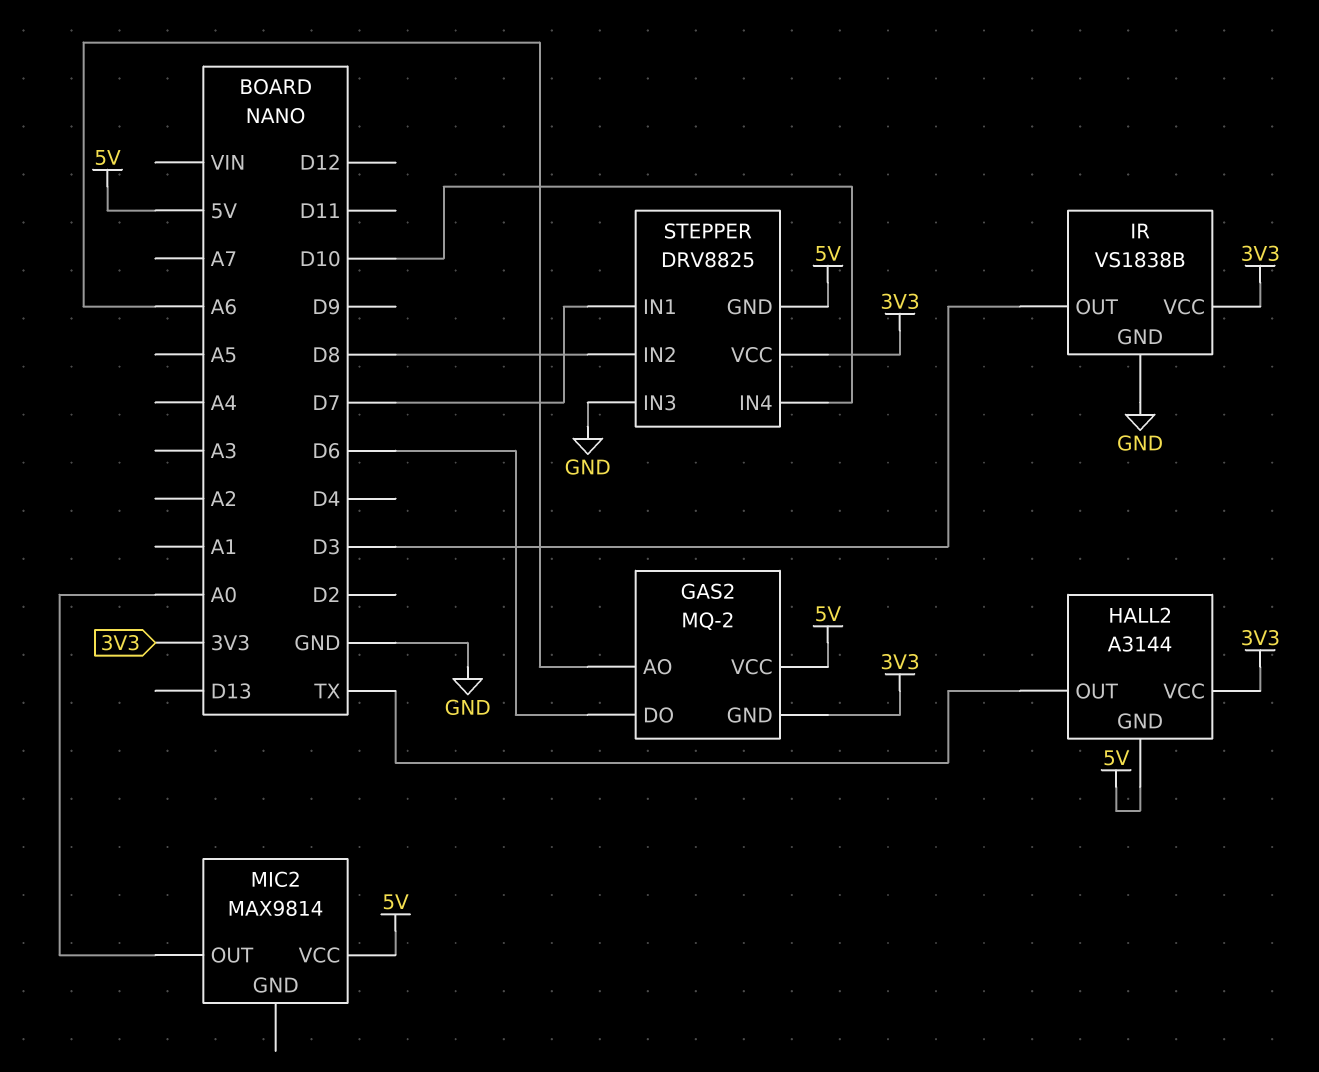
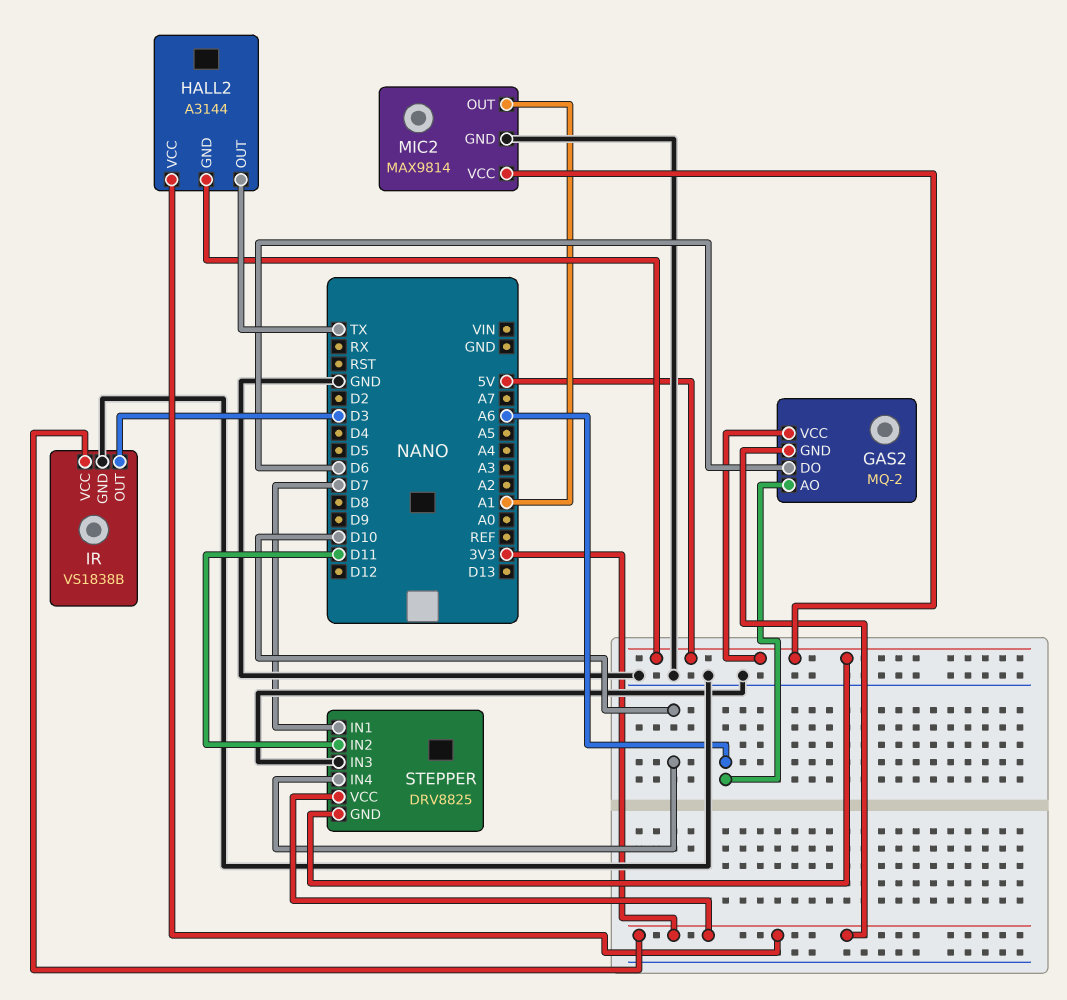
MIC2 pin GND: none -> GND
MIC2 pin OUT: A0 -> A1
STEPPER pin IN2: D8 -> D11

